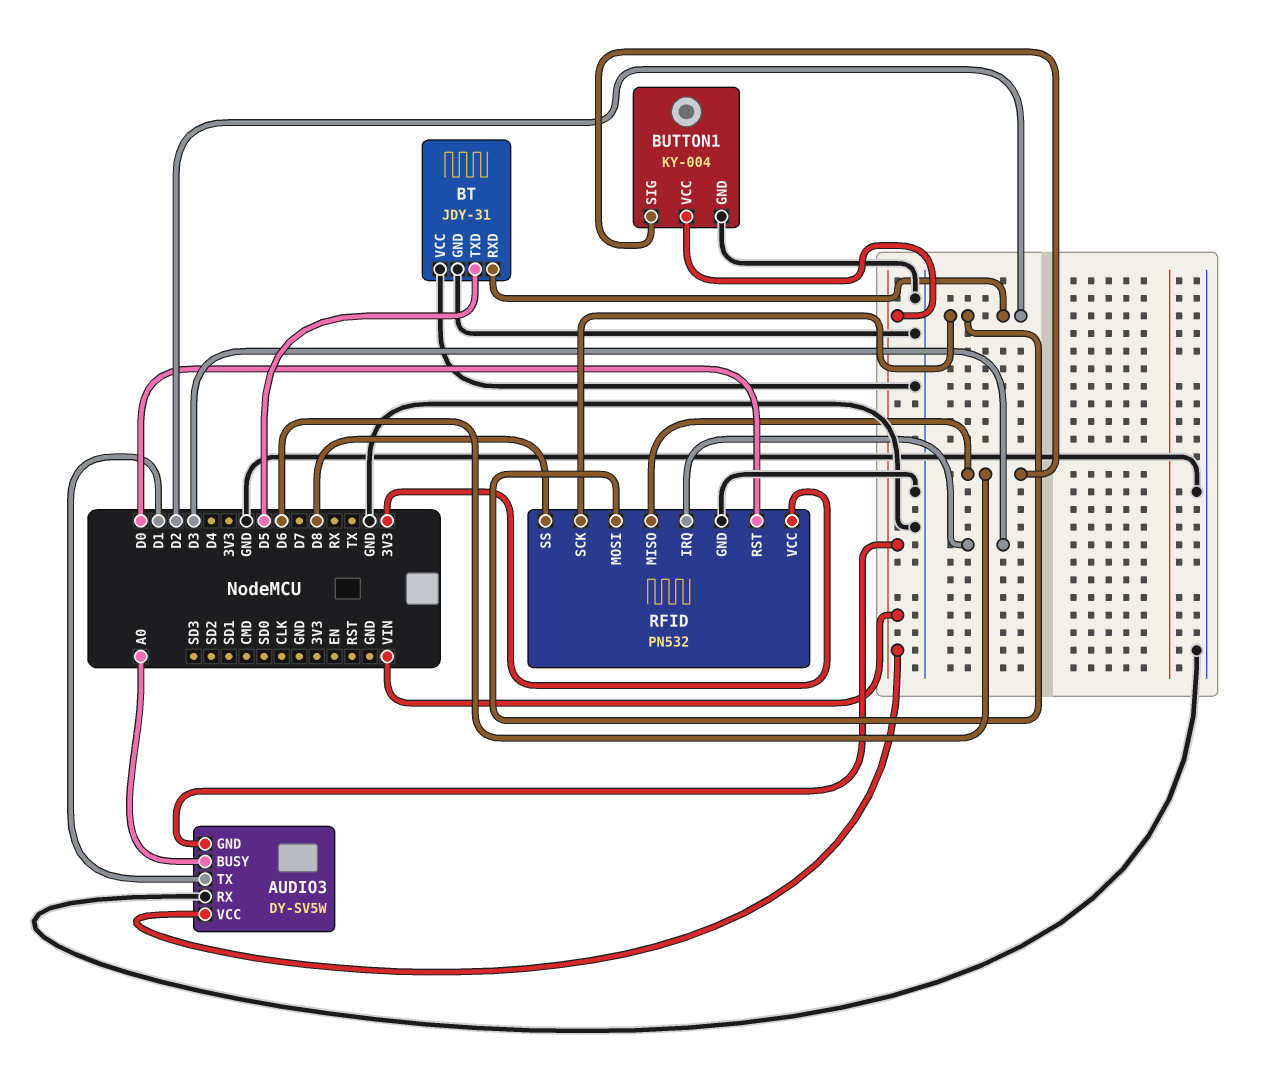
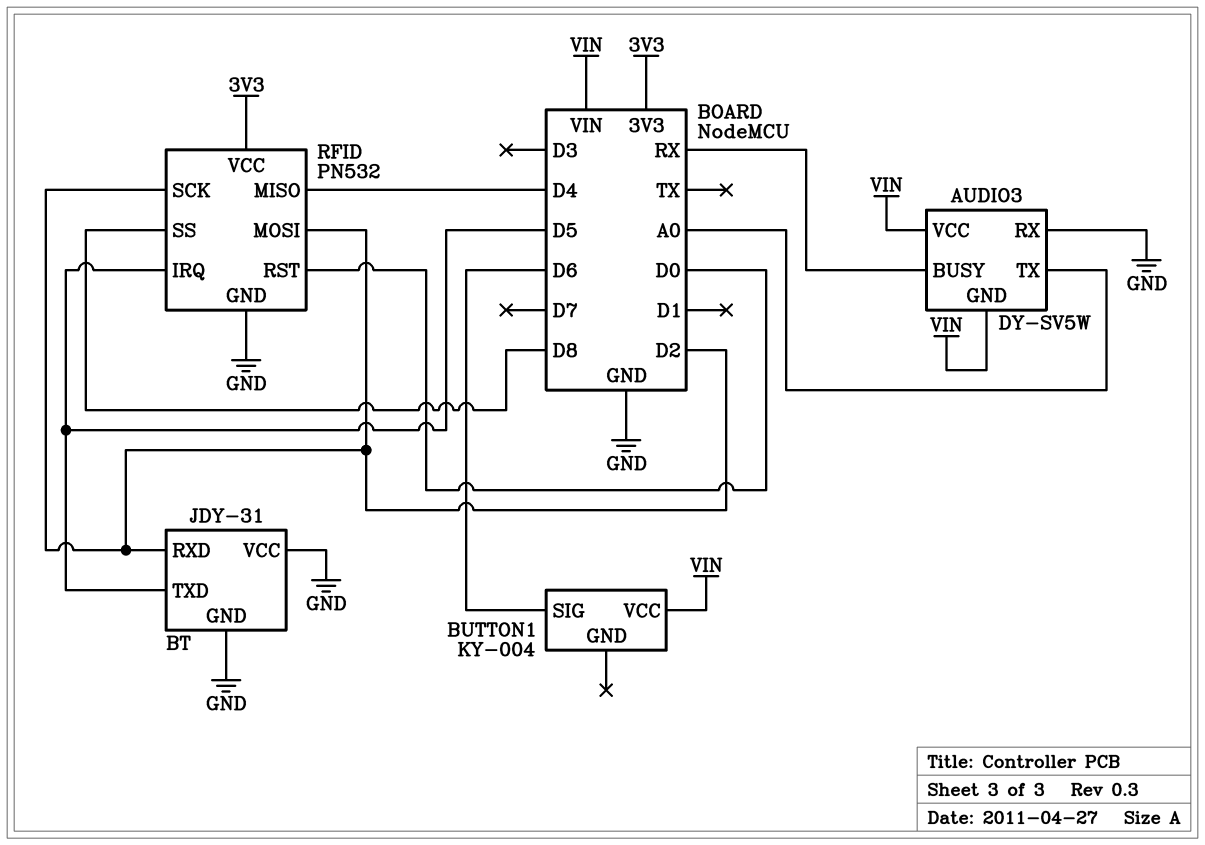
AUDIO3 pin BUSY: A0 -> RX
AUDIO3 pin TX: D1 -> A0
BUTTON1 pin GND: GND -> none
RFID pin IRQ: D3 -> D5
RFID pin MISO: D6 -> D4

